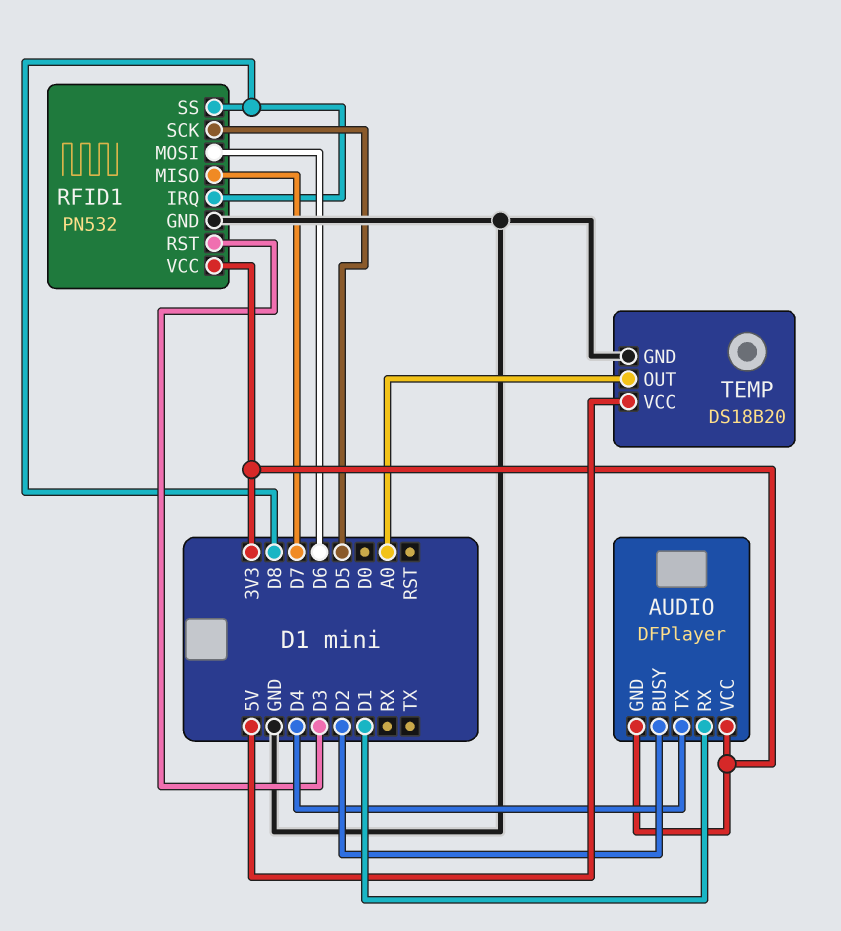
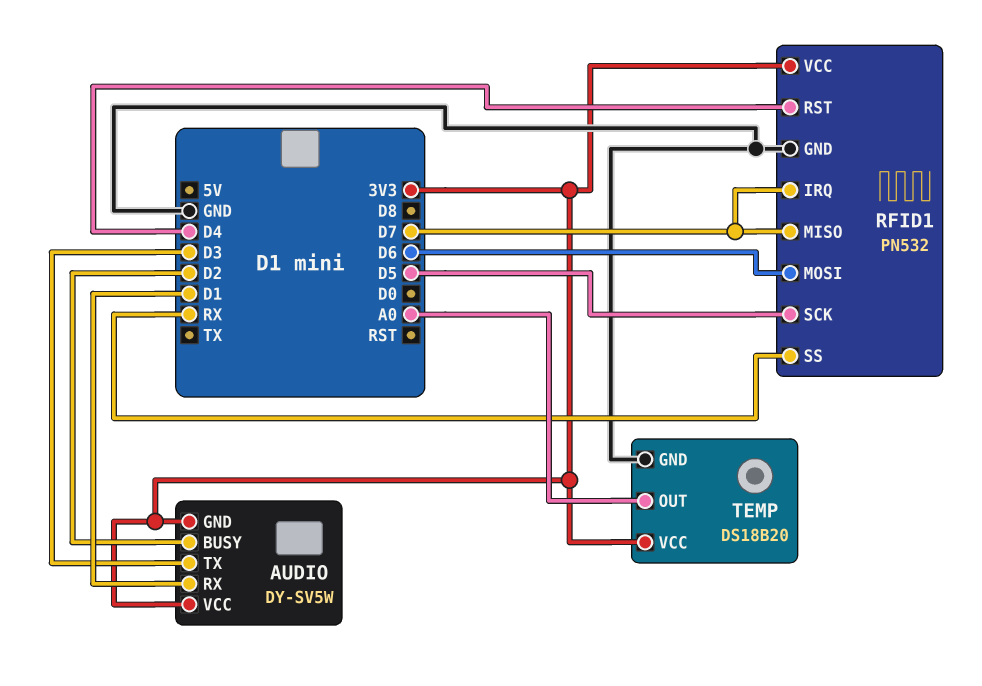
AUDIO: DFPlayer -> DY-SV5W
AUDIO pin TX: D4 -> D3
RFID1 pin IRQ: D8 -> D7
RFID1 pin RST: D3 -> D4
RFID1 pin SS: D8 -> RX
TEMP pin VCC: 5V -> 3V3

